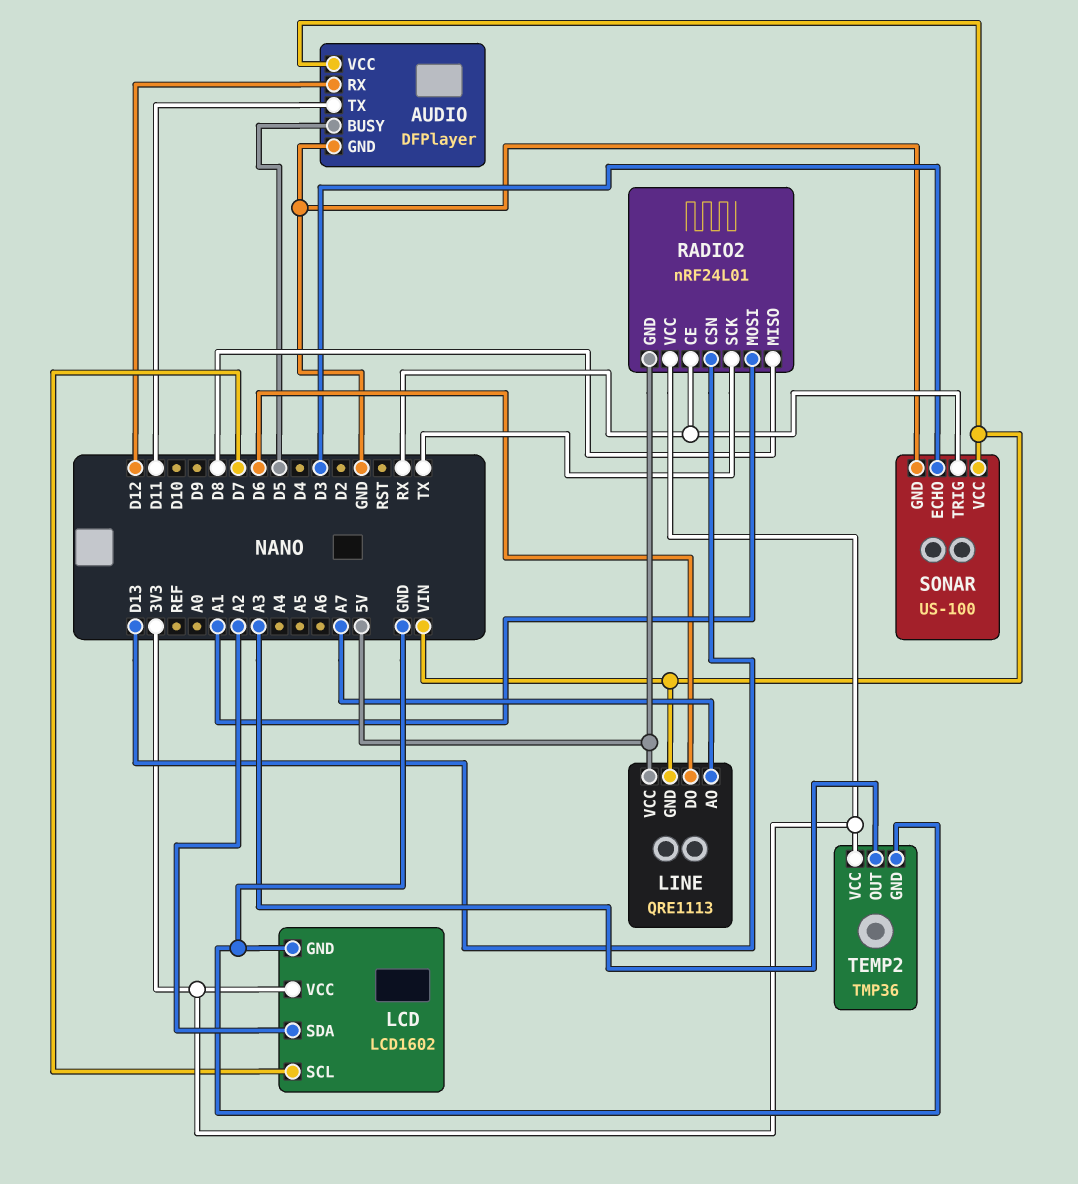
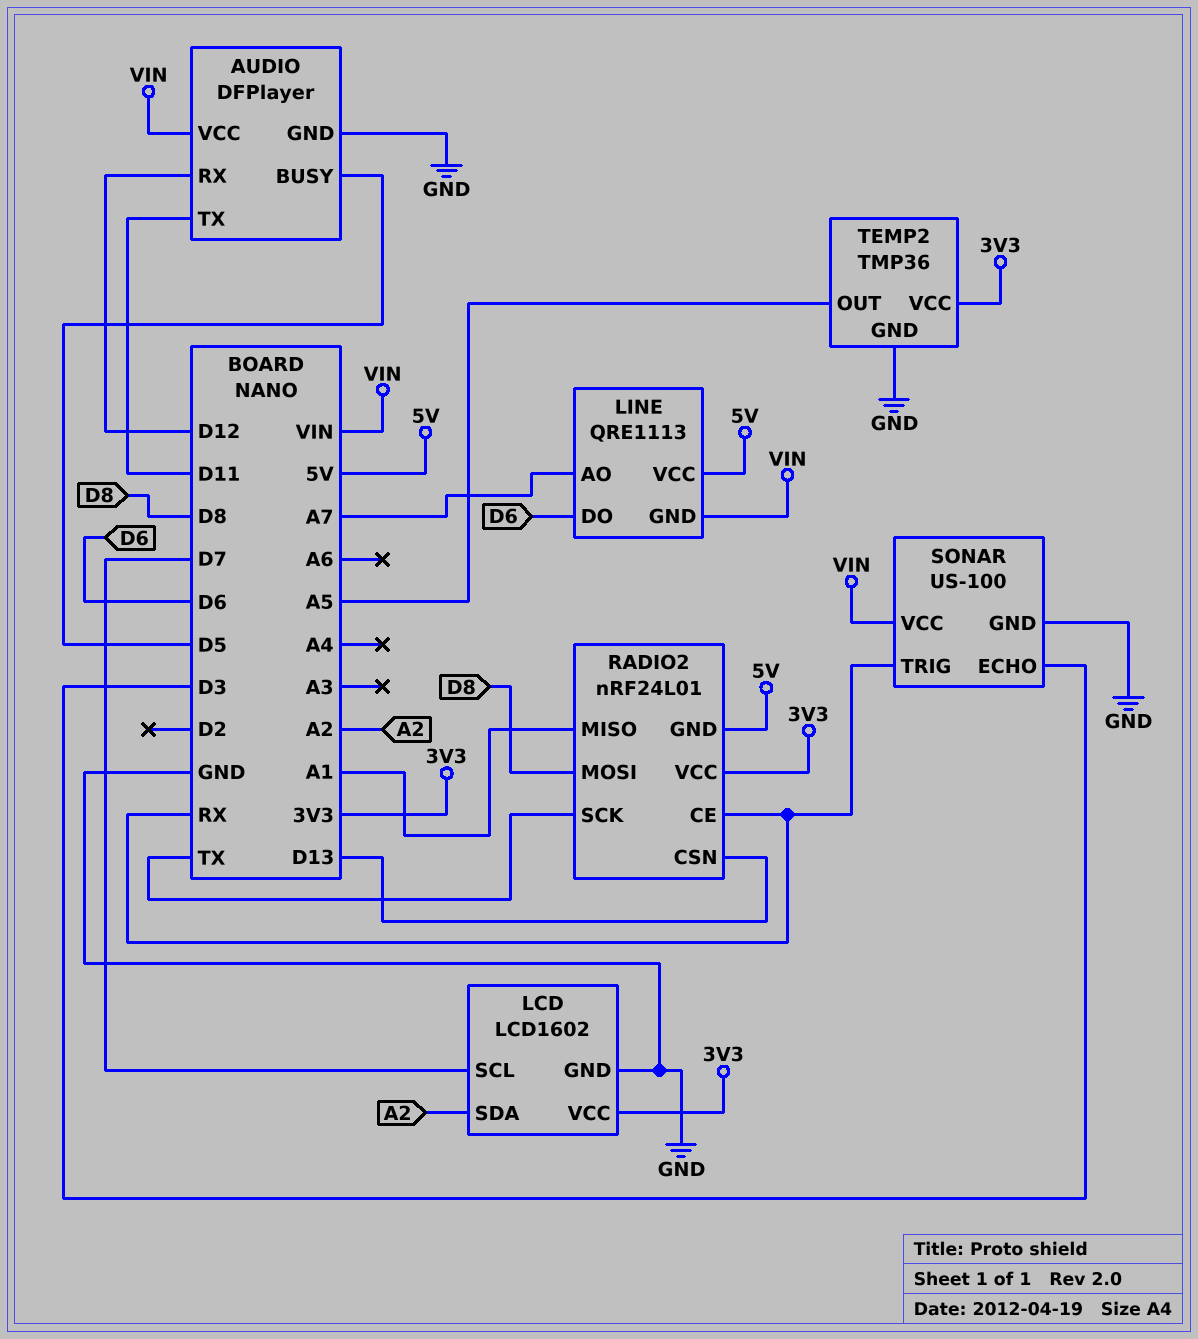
RADIO2 pin MISO: D8 -> A1
RADIO2 pin MOSI: A1 -> D8
TEMP2 pin OUT: A3 -> A5

